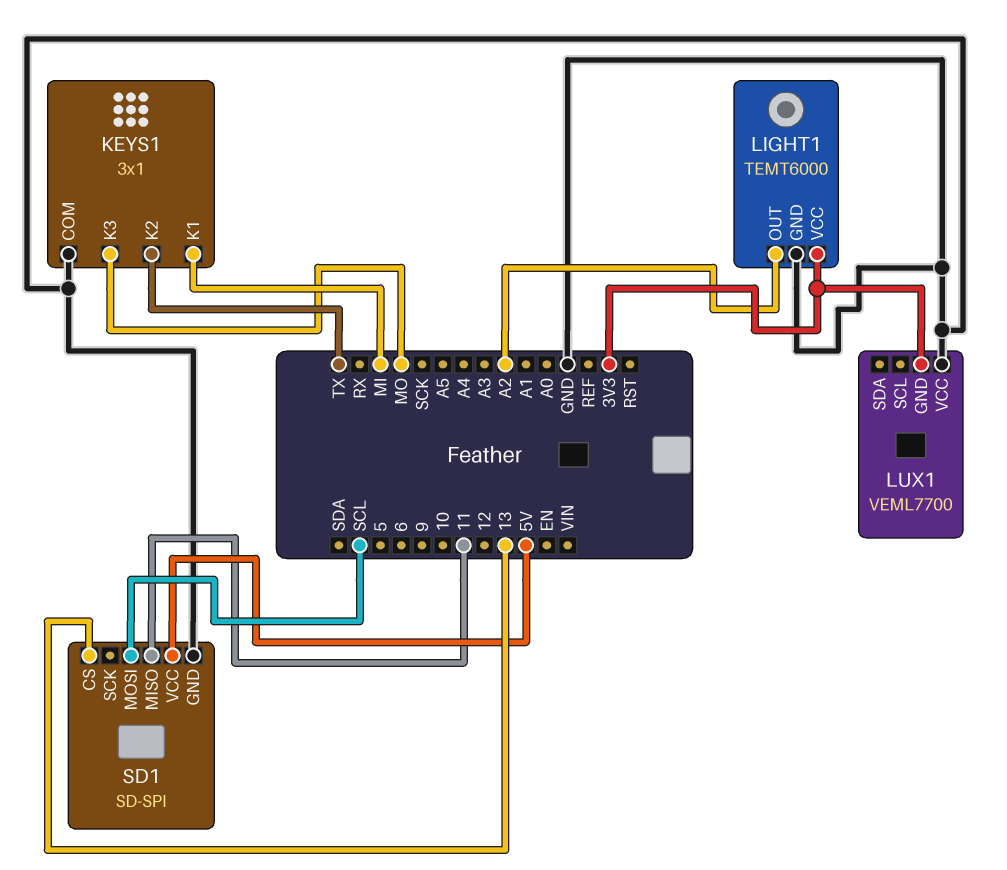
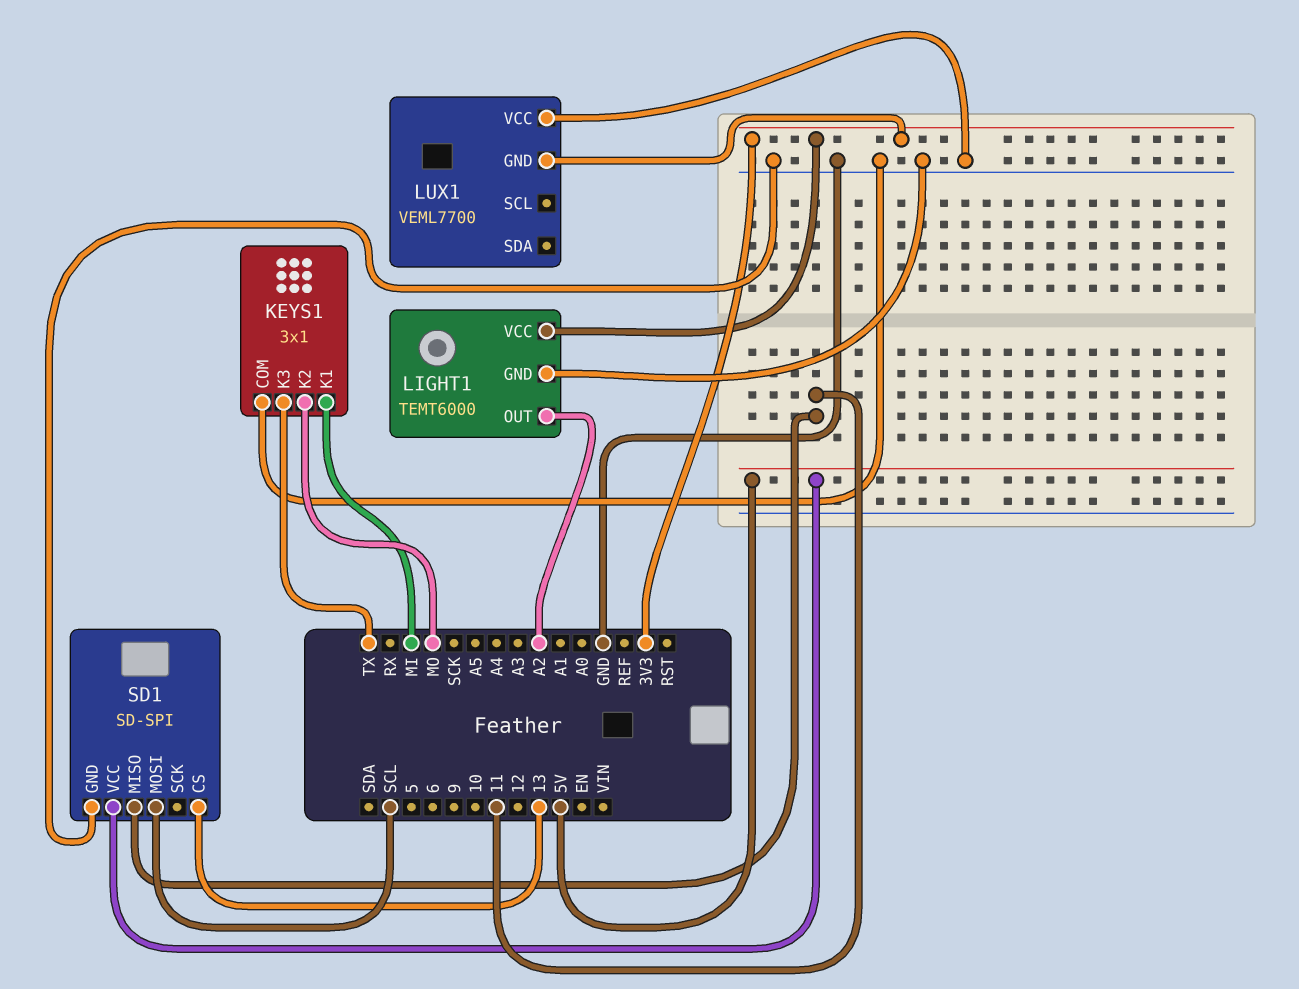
KEYS1 pin K2: TX -> MO
KEYS1 pin K3: MO -> TX

